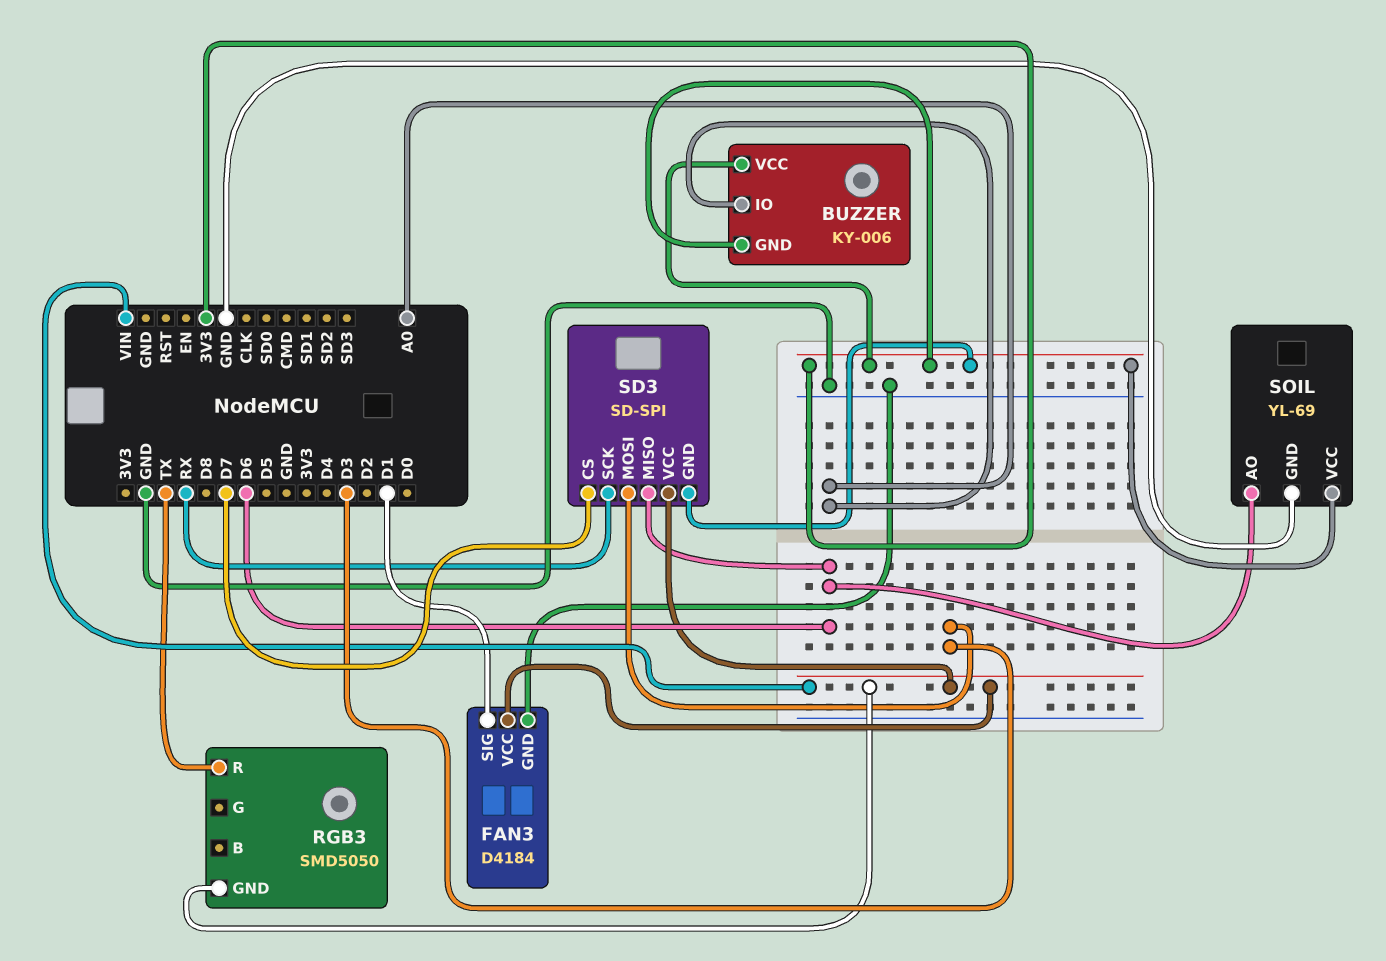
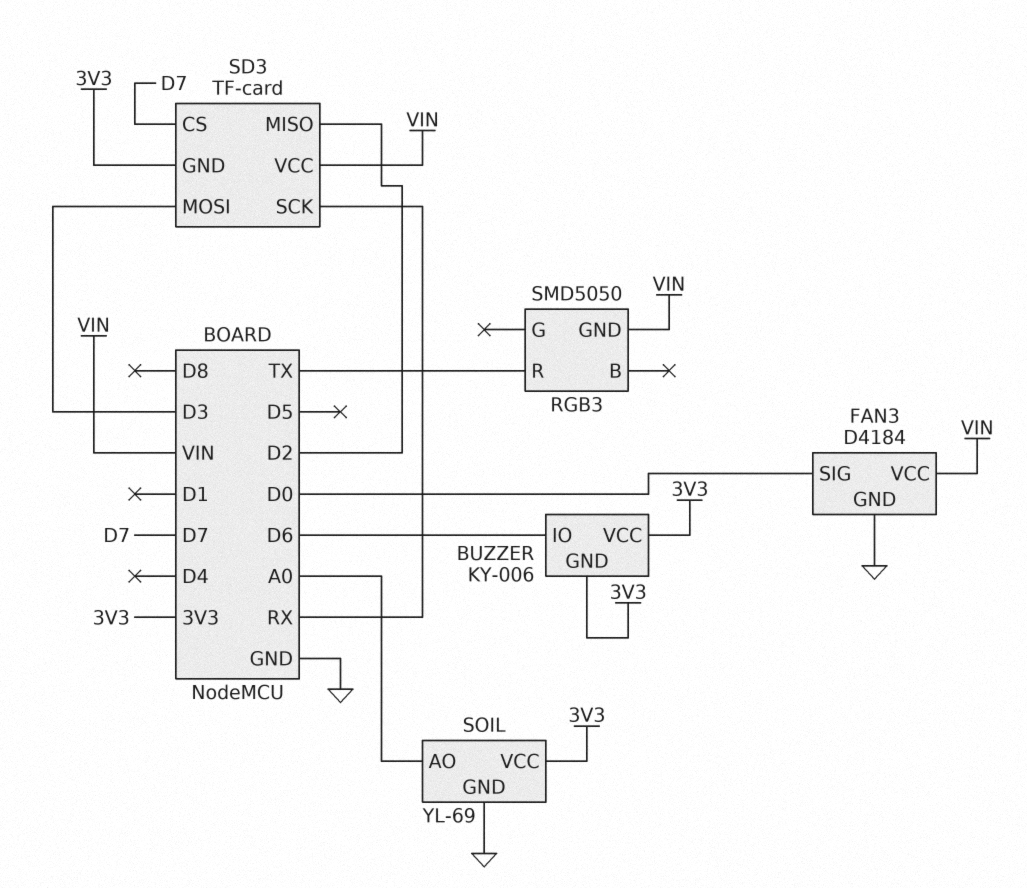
BUZZER pin IO: A0 -> D6
FAN3 pin SIG: D1 -> D0
SD3: SD-SPI -> TF-card
SD3 pin MISO: D6 -> D2
SOIL pin AO: D6 -> A0

